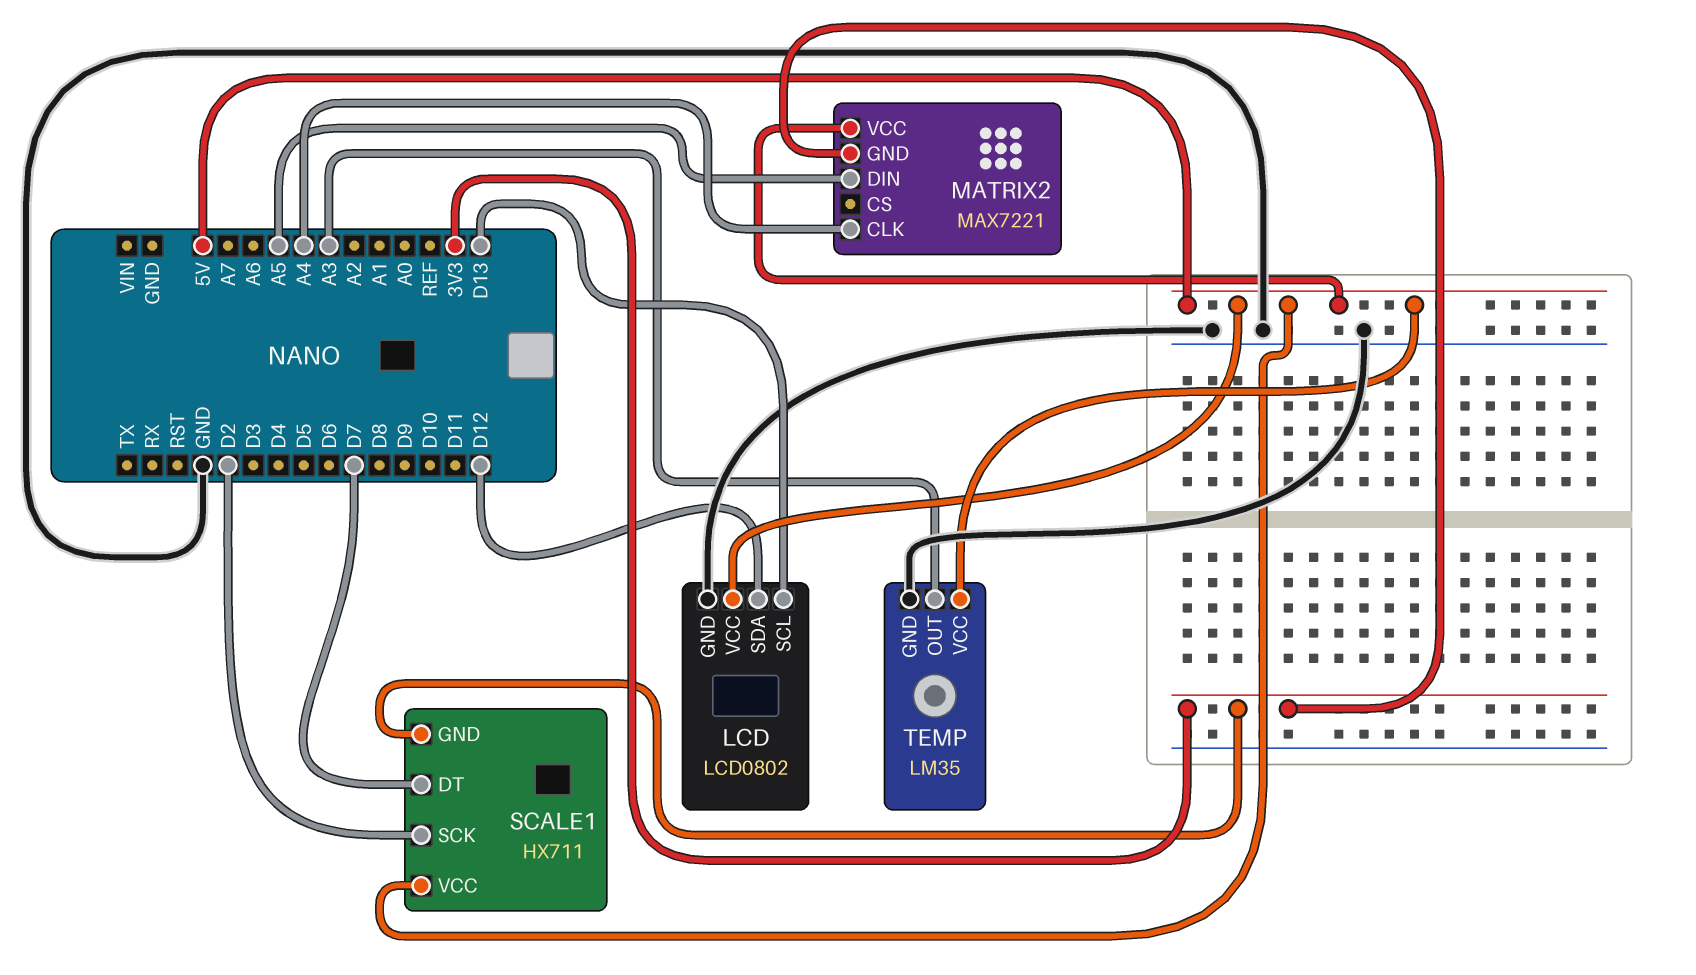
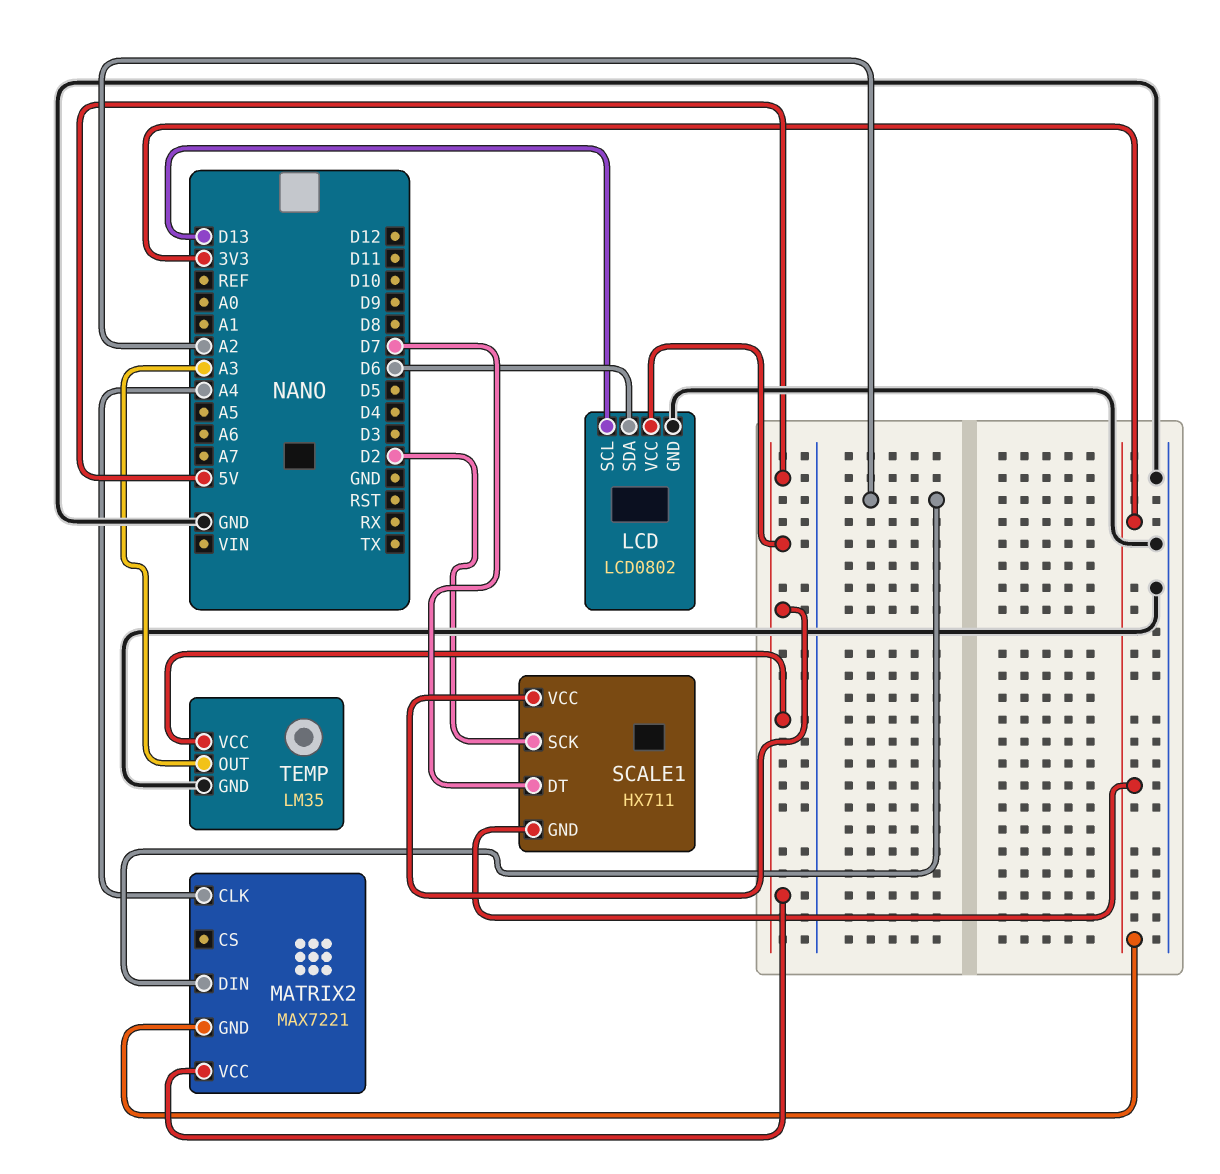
LCD pin SDA: D12 -> D6
MATRIX2 pin DIN: A5 -> A2

